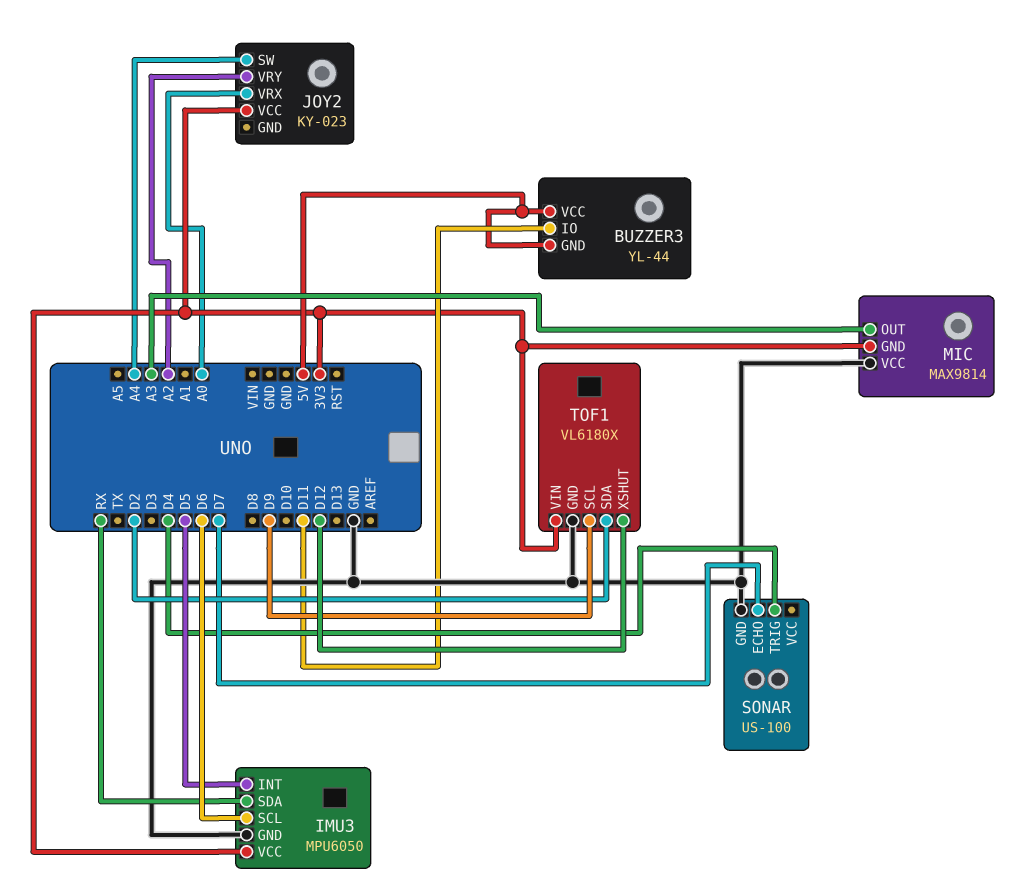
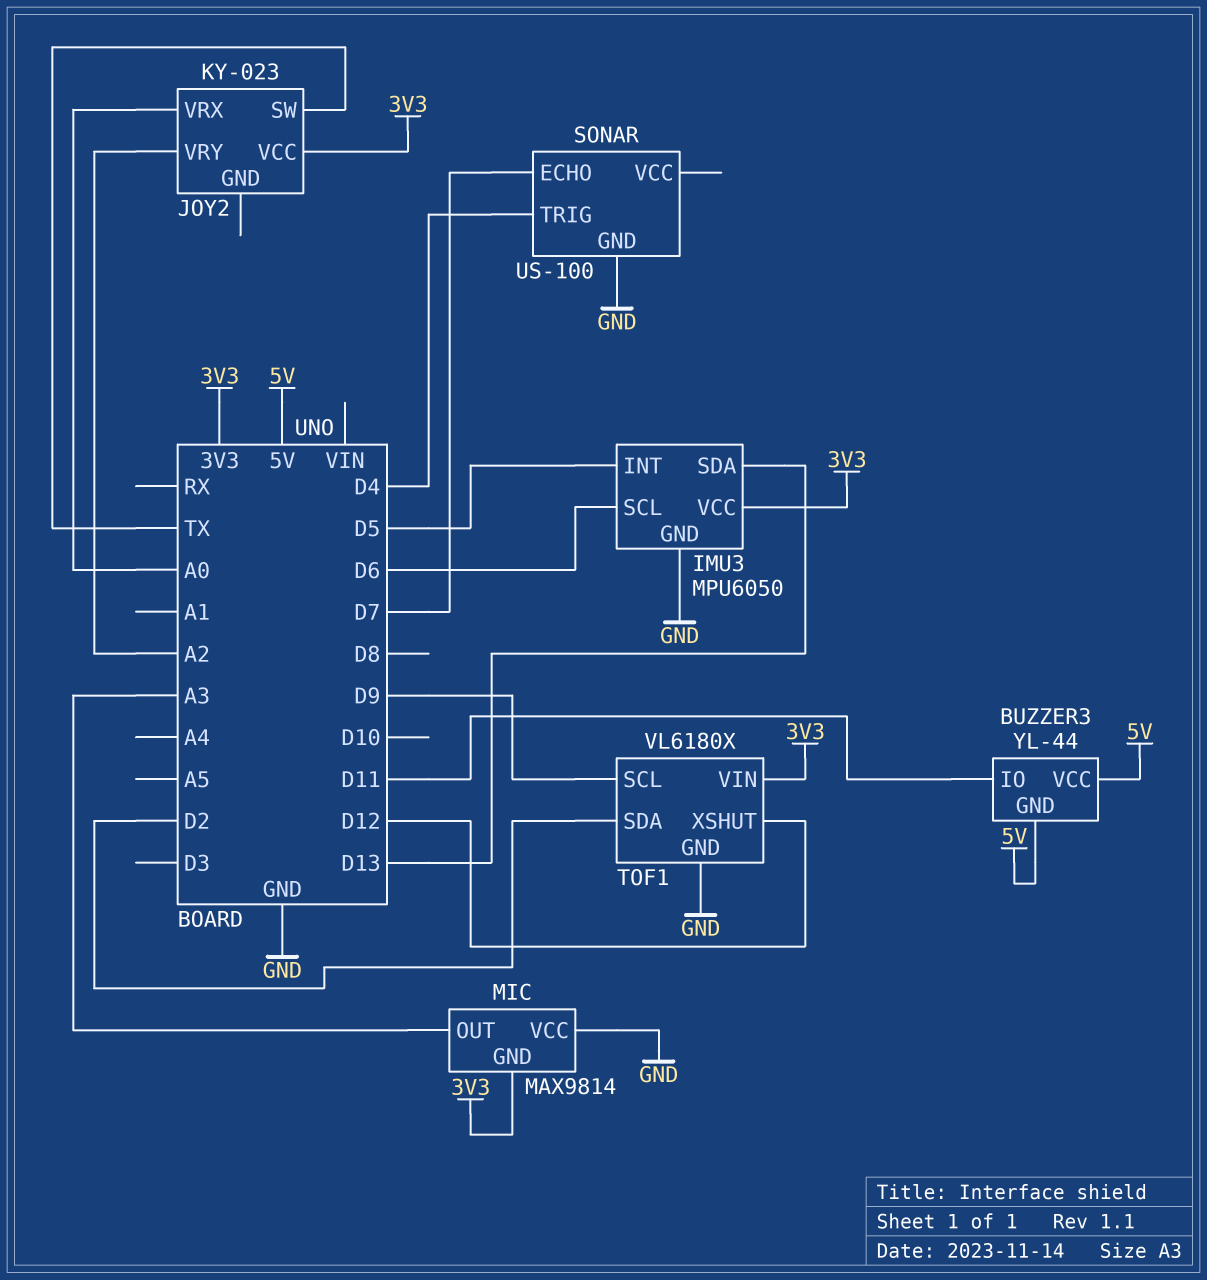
IMU3 pin SDA: RX -> D13
JOY2 pin SW: A4 -> TX

